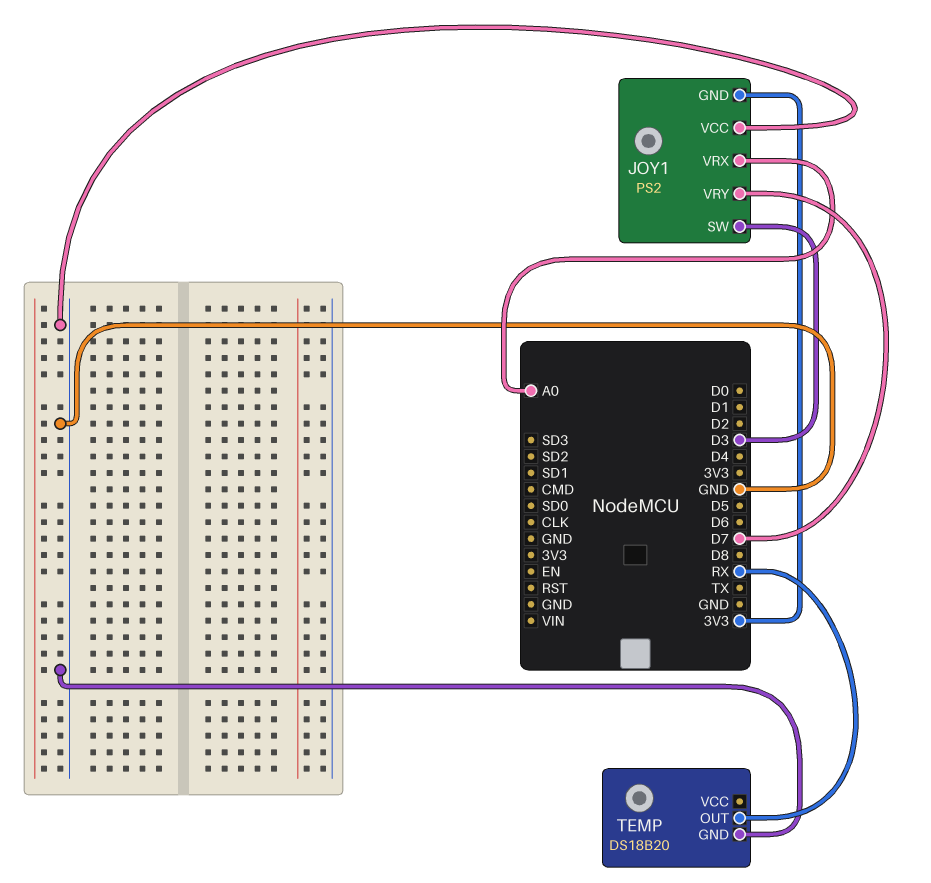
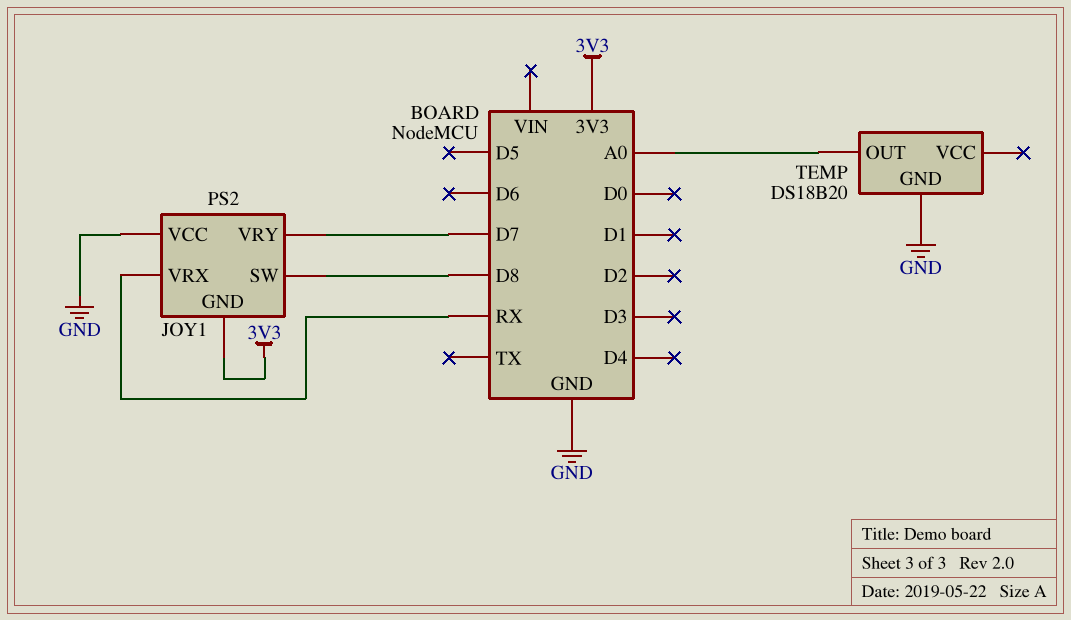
JOY1 pin SW: D3 -> D8
JOY1 pin VRX: A0 -> RX
TEMP pin OUT: RX -> A0

